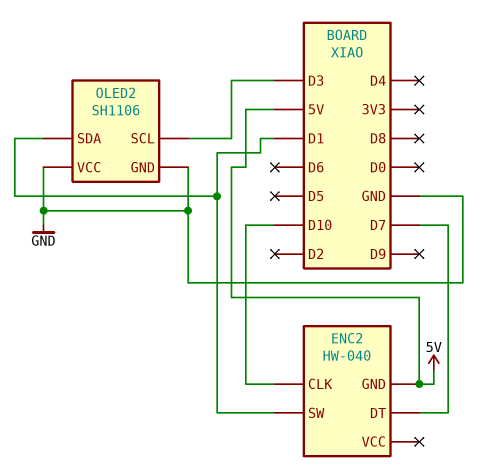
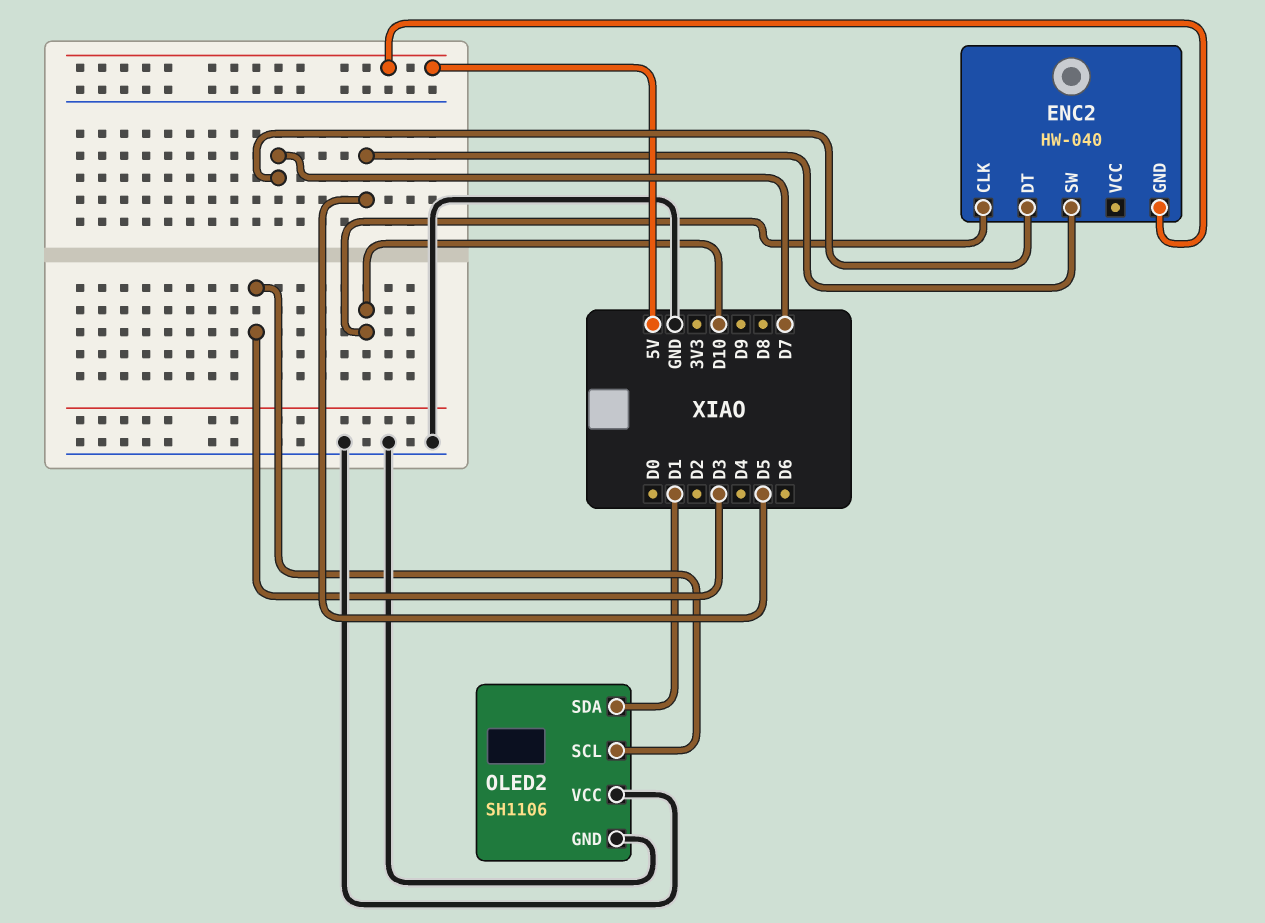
ENC2 pin SW: D1 -> D5

